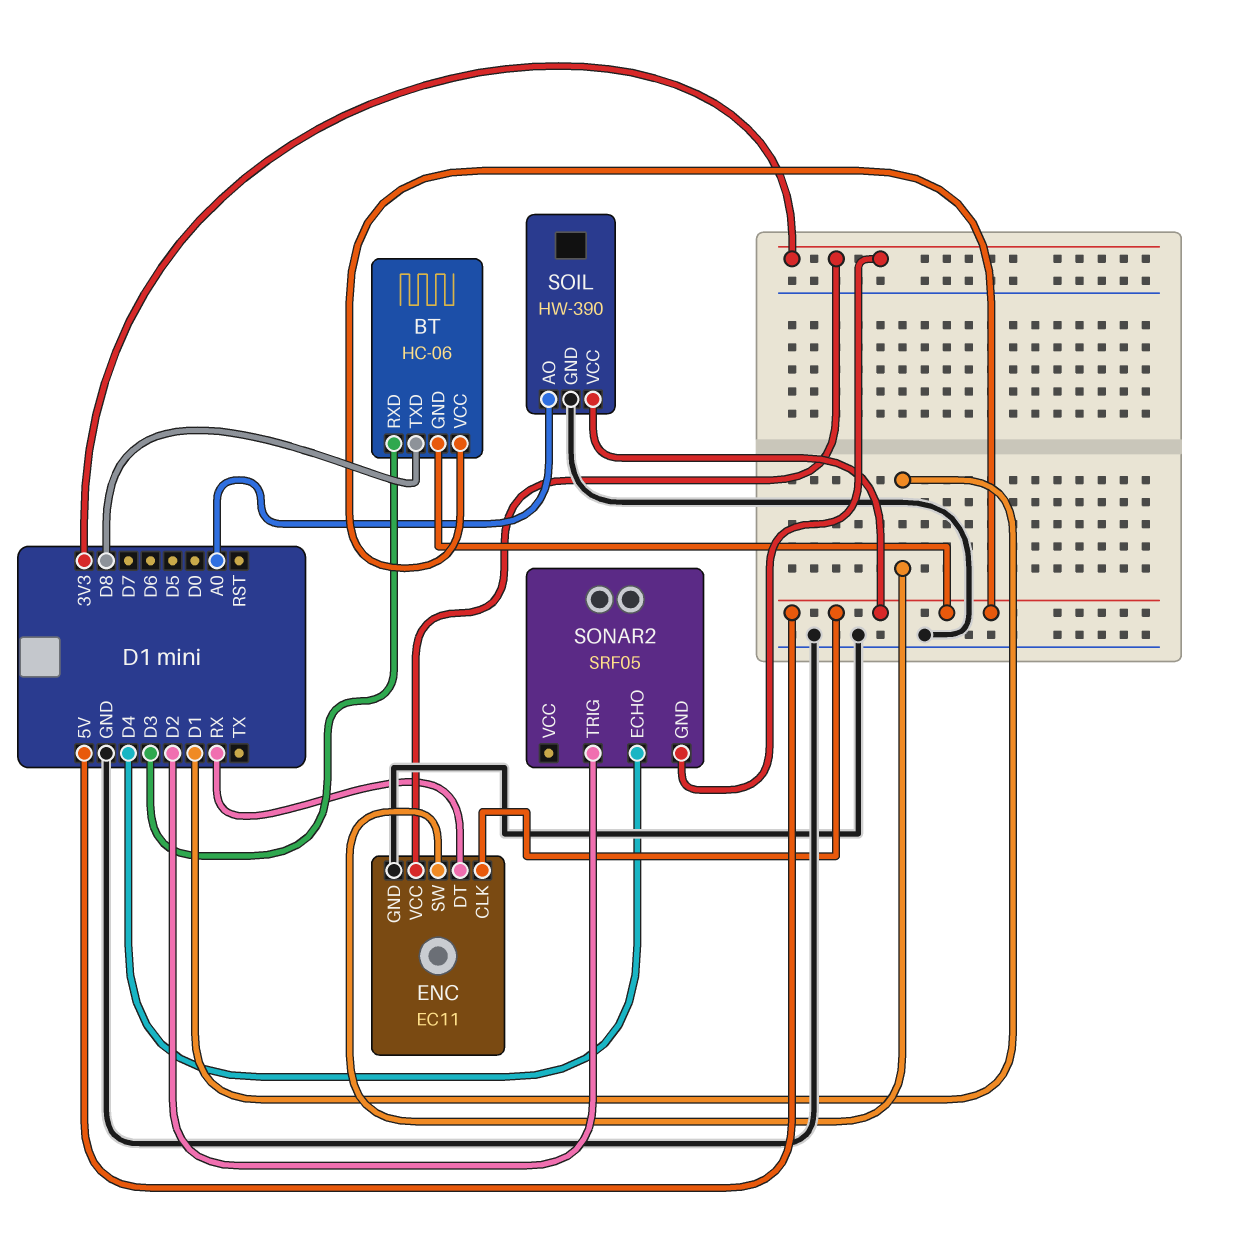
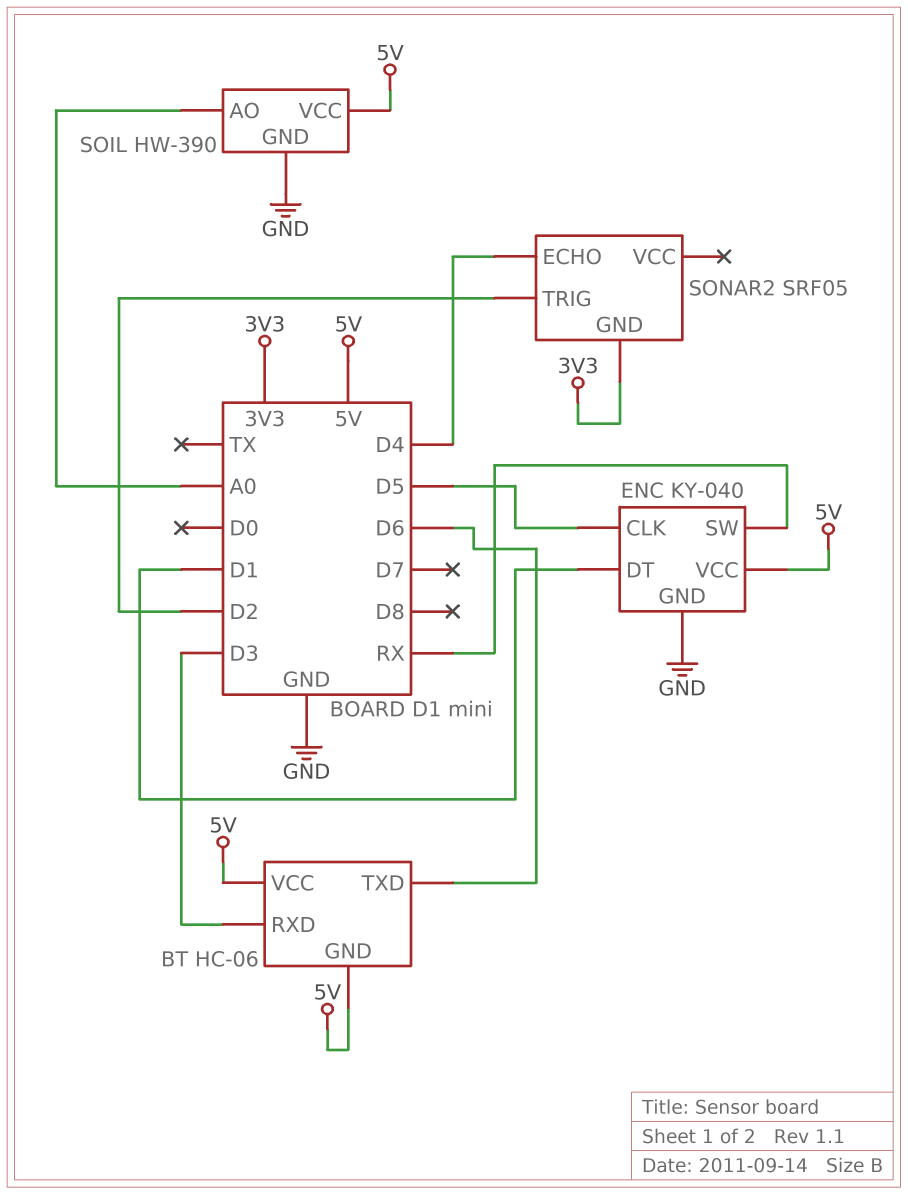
BT pin TXD: D8 -> D6
ENC: EC11 -> KY-040
ENC pin CLK: 5V -> D5
ENC pin DT: RX -> D1
ENC pin SW: D1 -> RX
ENC pin VCC: 3V3 -> 5V

